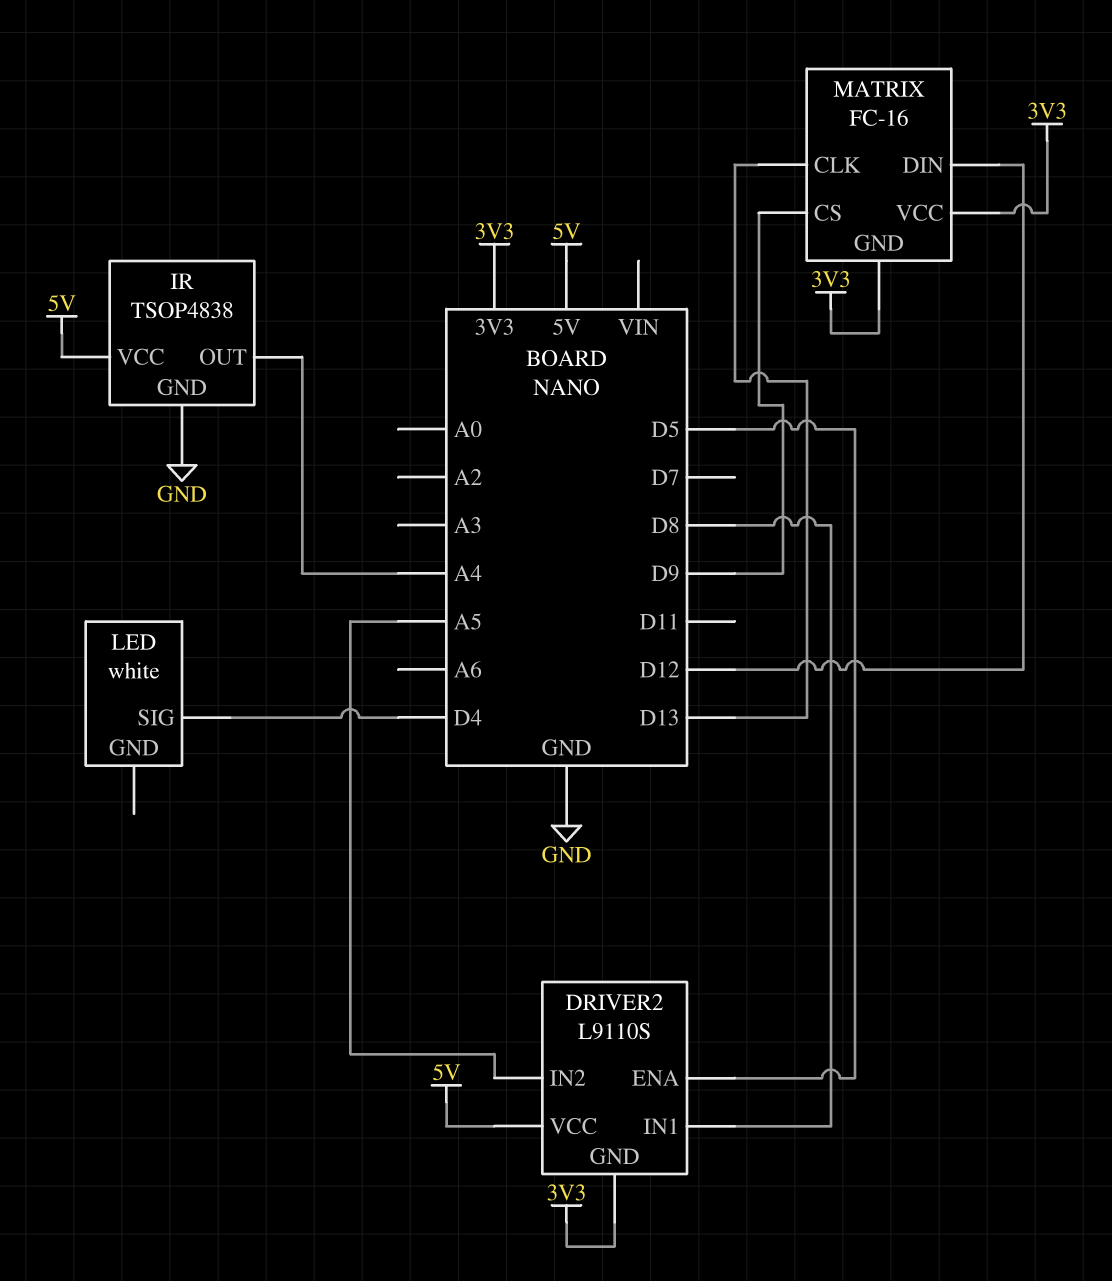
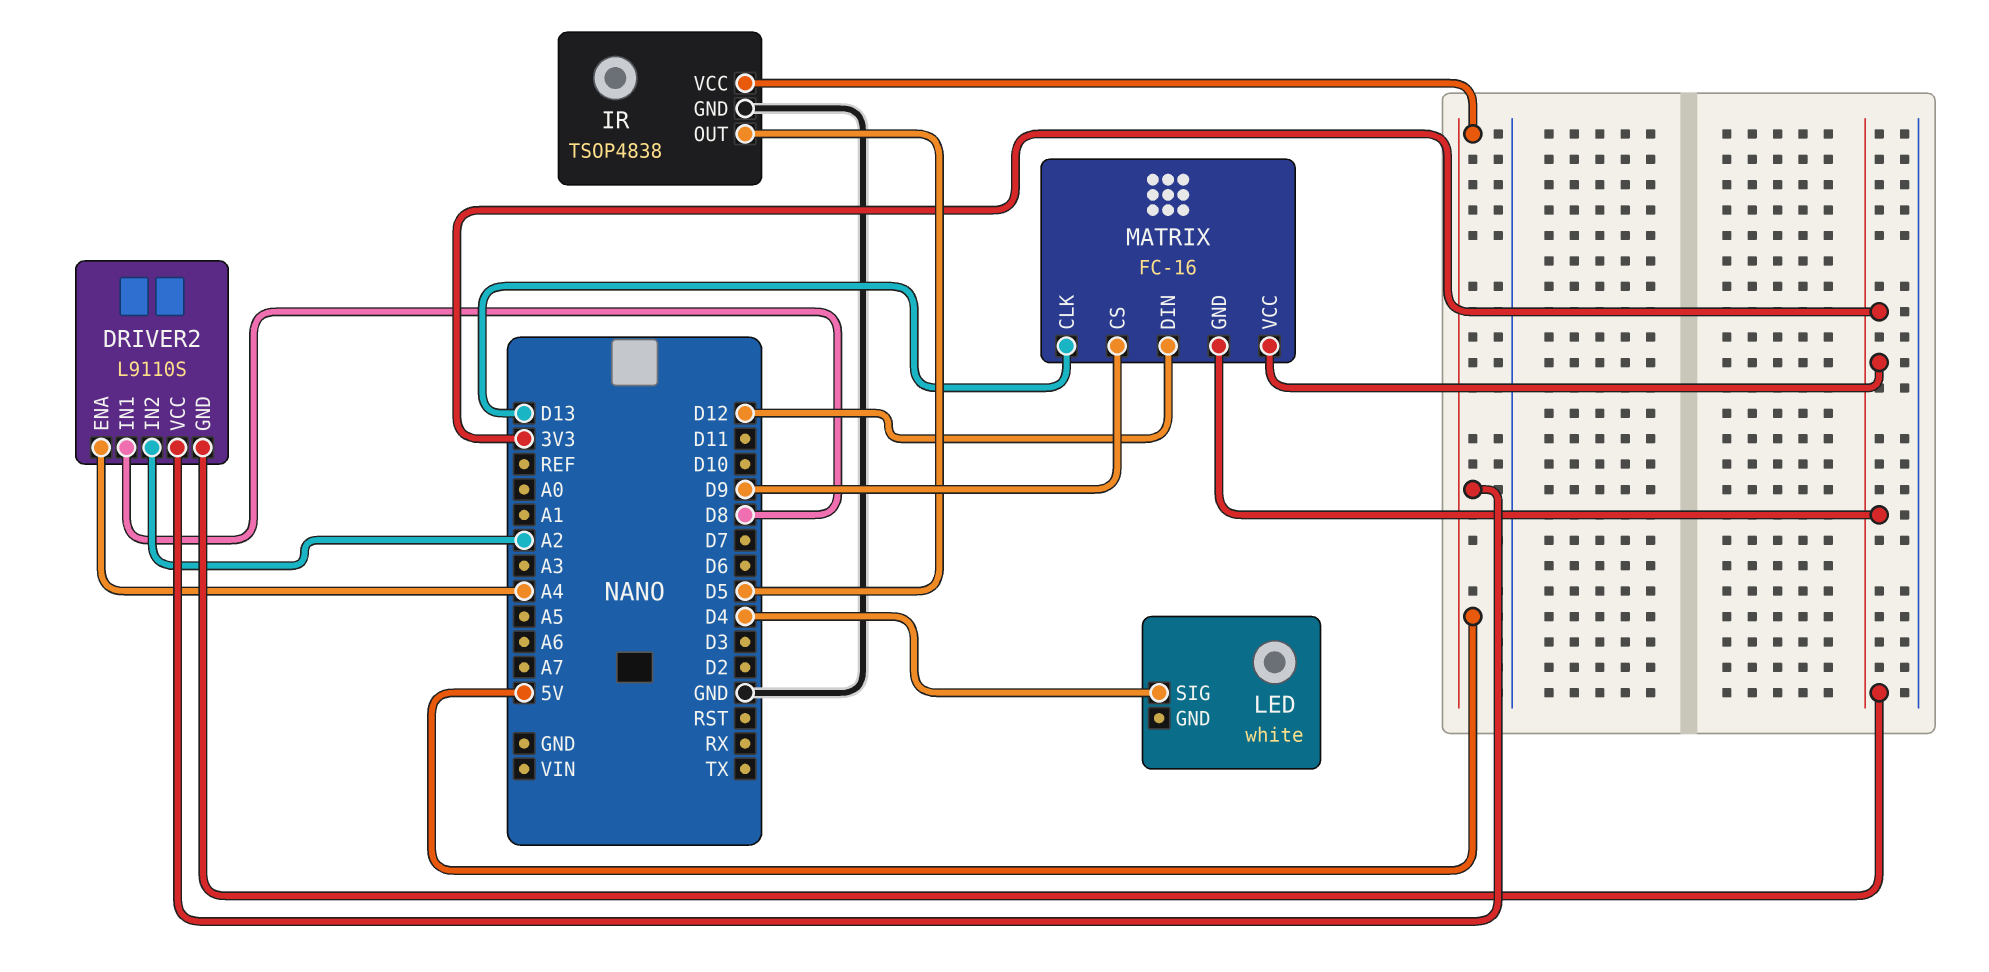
DRIVER2 pin ENA: D5 -> A4
DRIVER2 pin IN2: A5 -> A2
IR pin OUT: A4 -> D5

